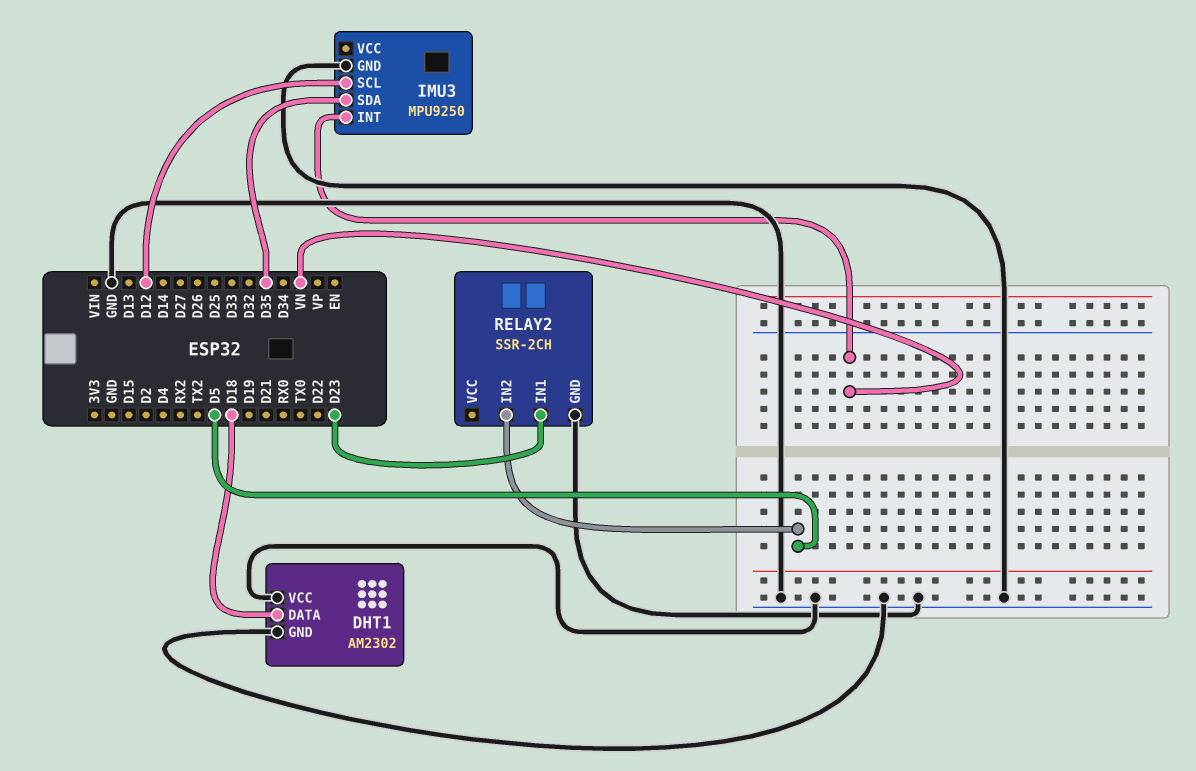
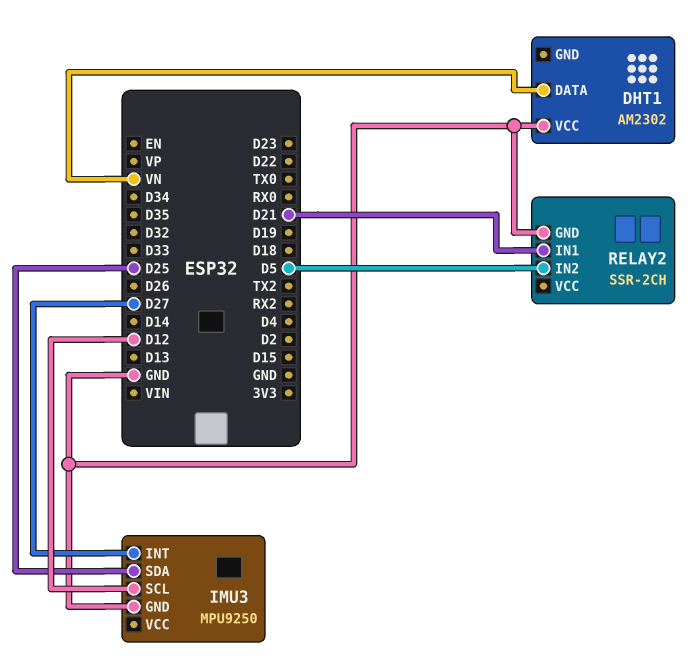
DHT1 pin DATA: D18 -> VN
DHT1 pin GND: GND -> none
IMU3 pin INT: VN -> D27
IMU3 pin SDA: D35 -> D25
RELAY2 pin IN1: D23 -> D21

